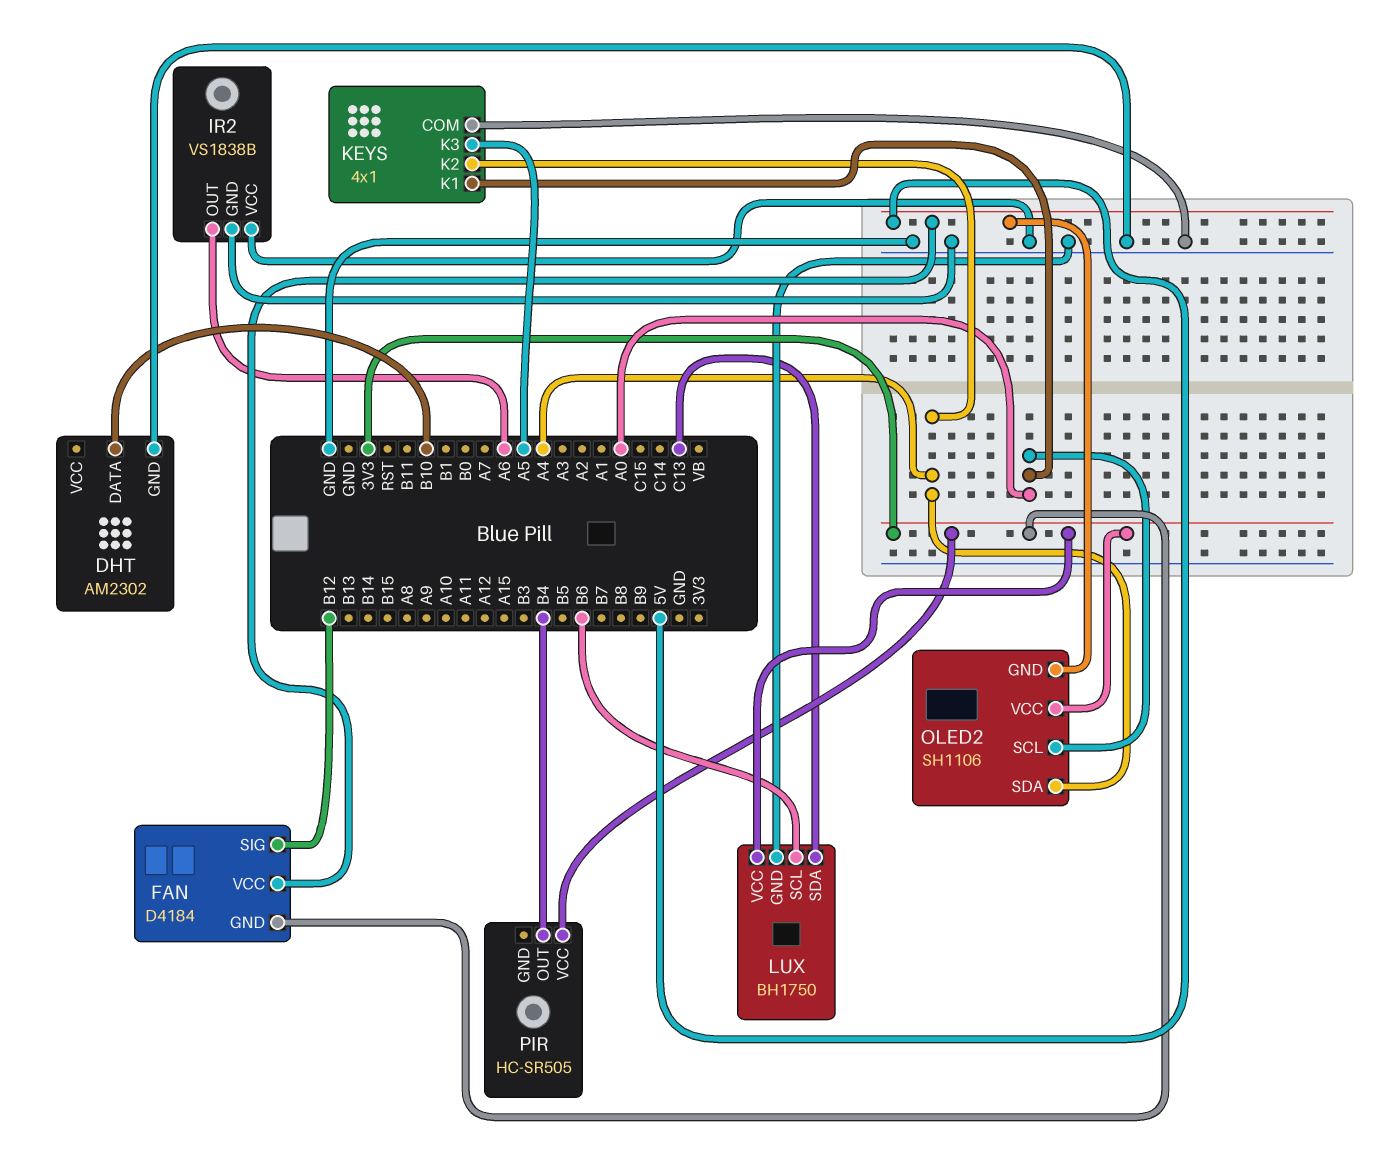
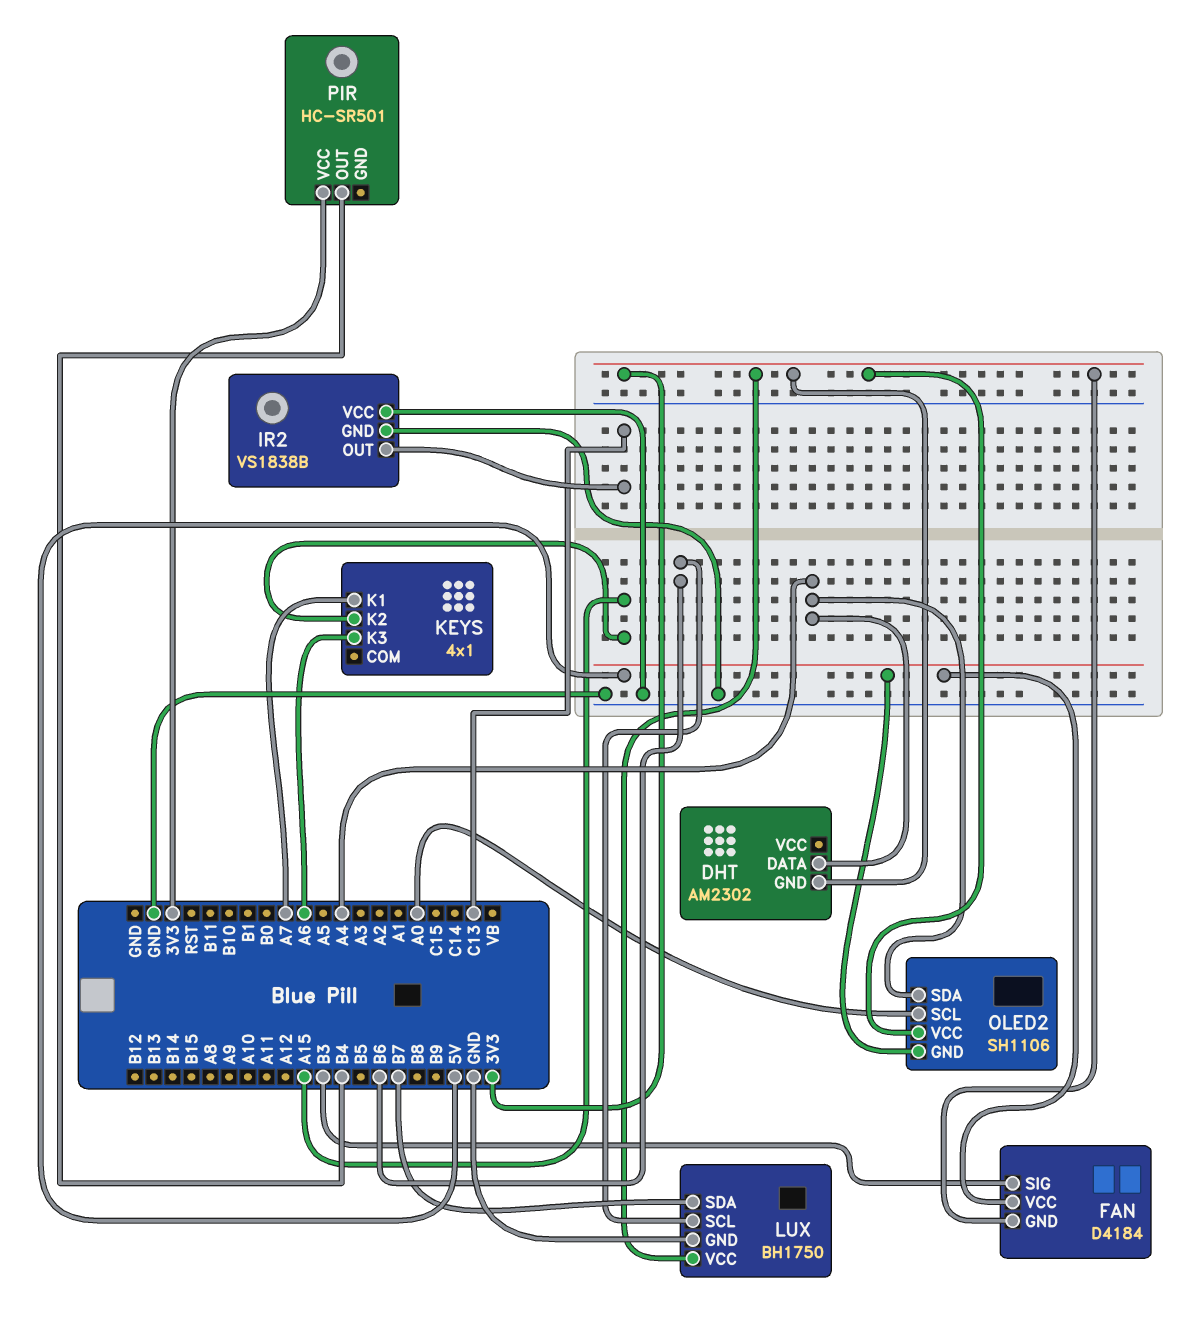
DHT pin DATA: B10 -> A4
DHT pin GND: GND -> 3V3
FAN pin SIG: B12 -> B3
IR2 pin OUT: A6 -> C13
KEYS pin COM: GND -> none
KEYS pin K1: A0 -> A7
KEYS pin K2: A4 -> A15
KEYS pin K3: A5 -> A6
LUX pin SDA: C13 -> B7
PIR: HC-SR505 -> HC-SR501

